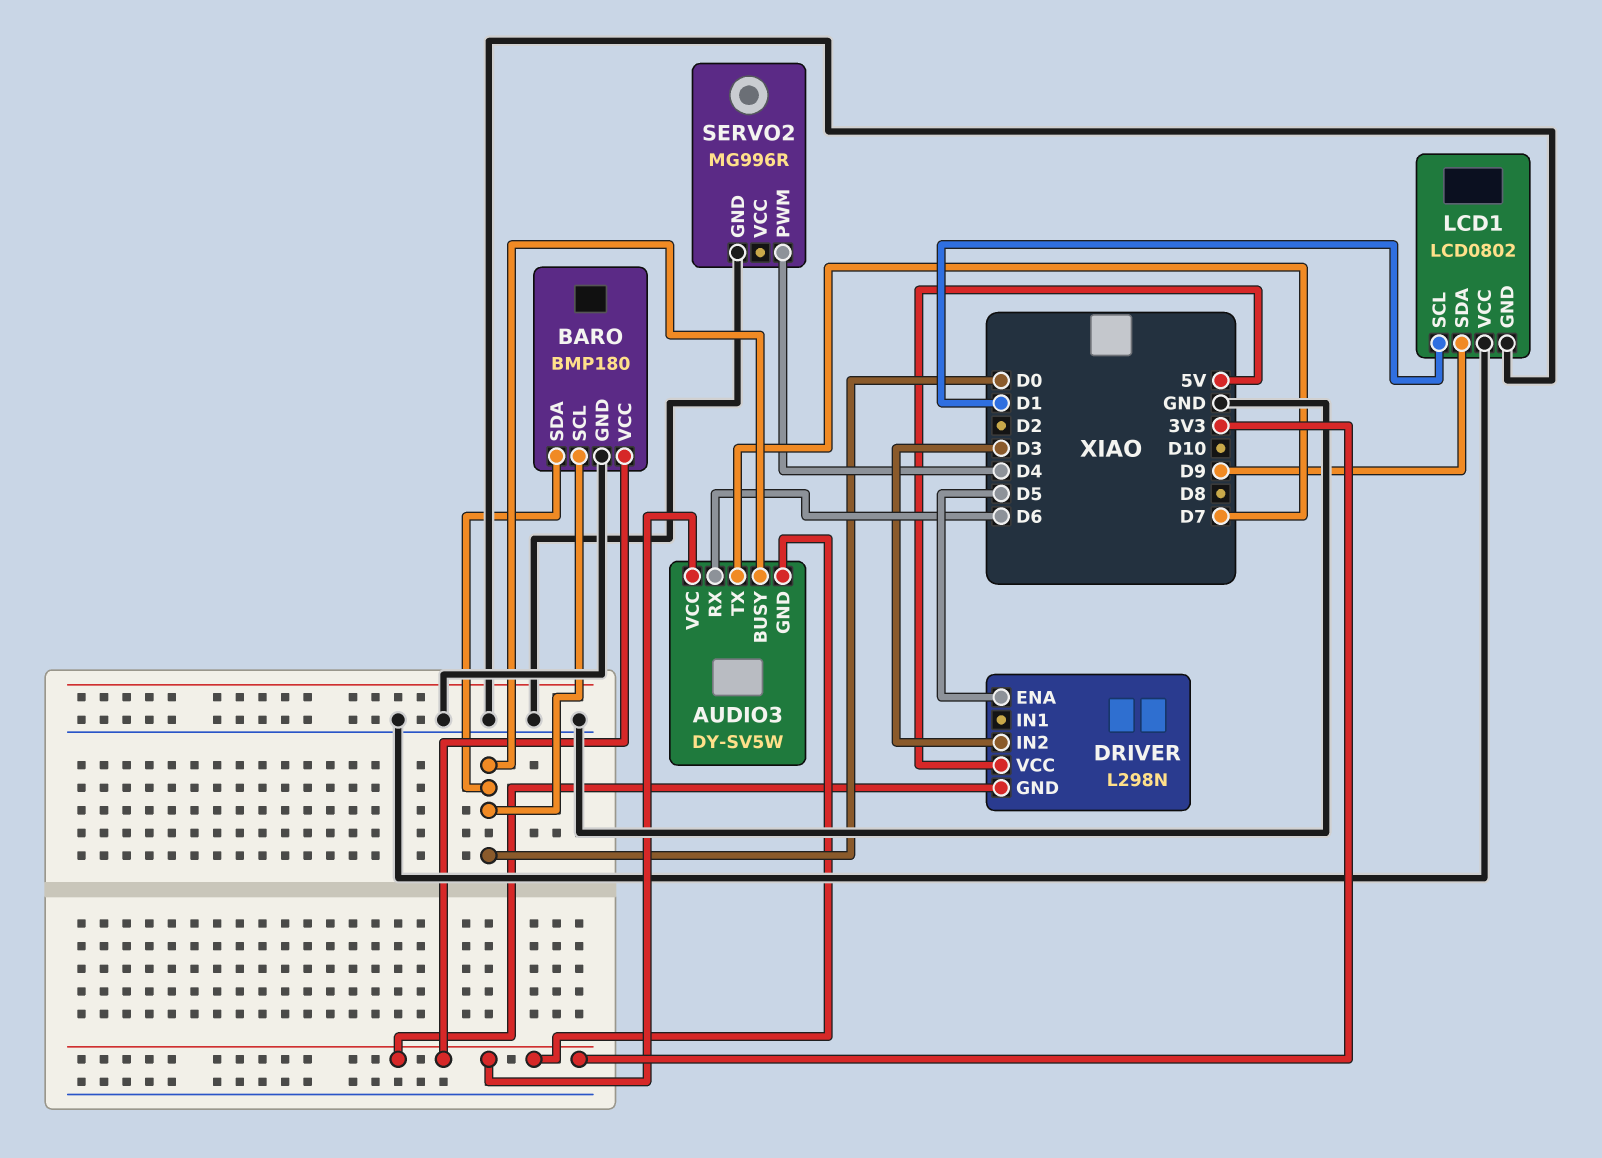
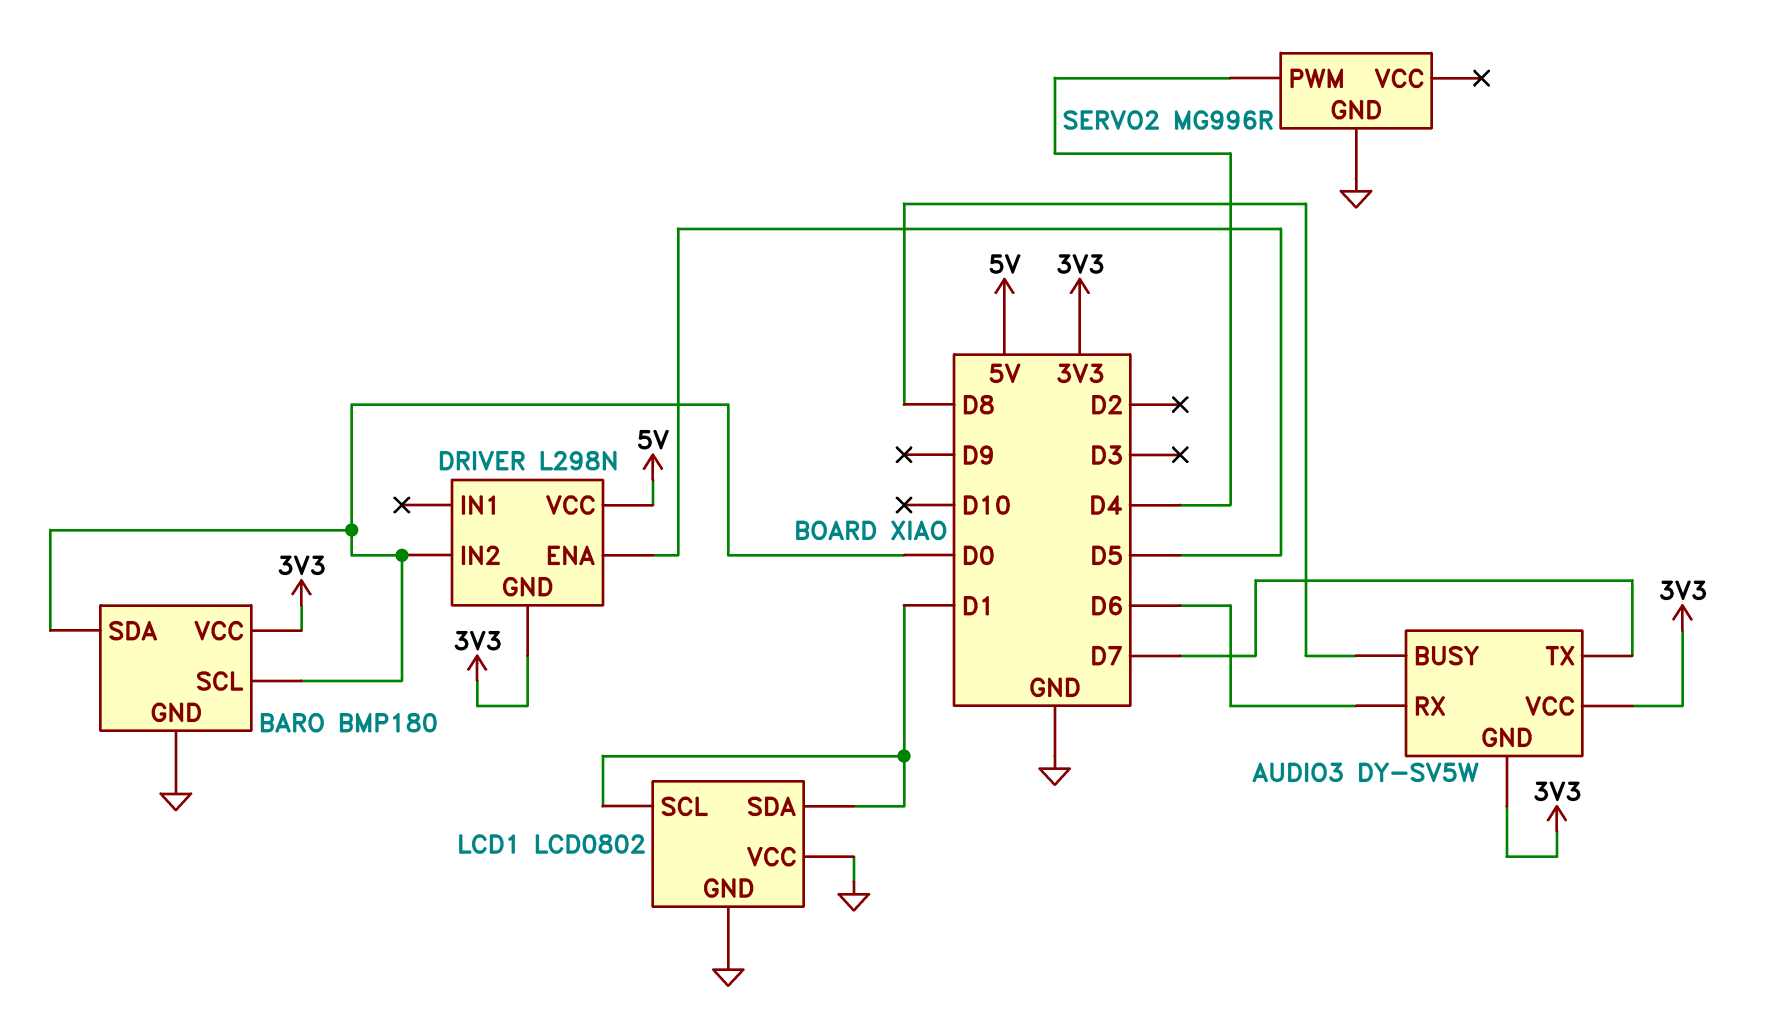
AUDIO3 pin BUSY: D0 -> D8
DRIVER pin IN2: D3 -> D0
LCD1 pin SDA: D9 -> D1

